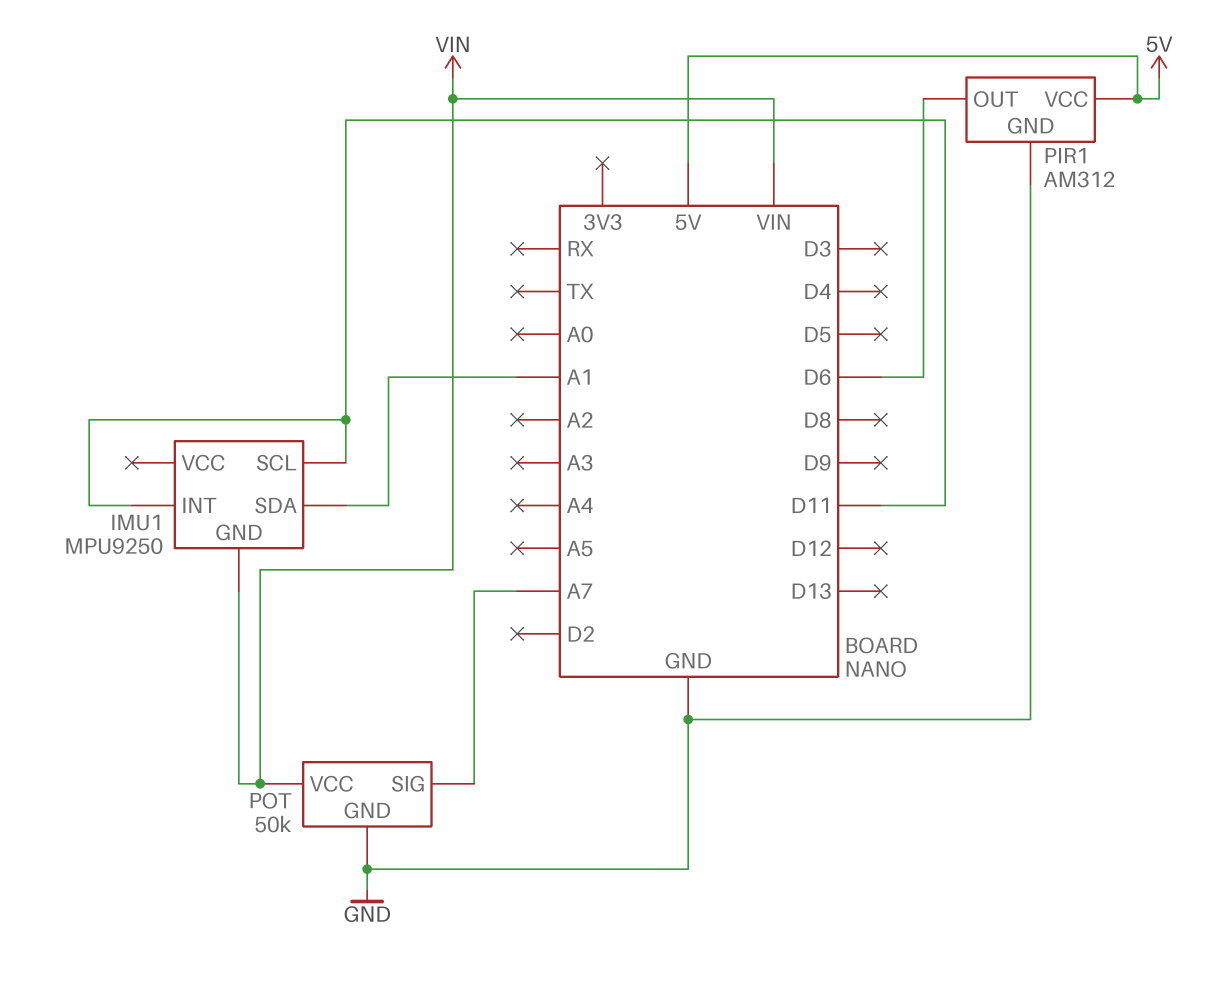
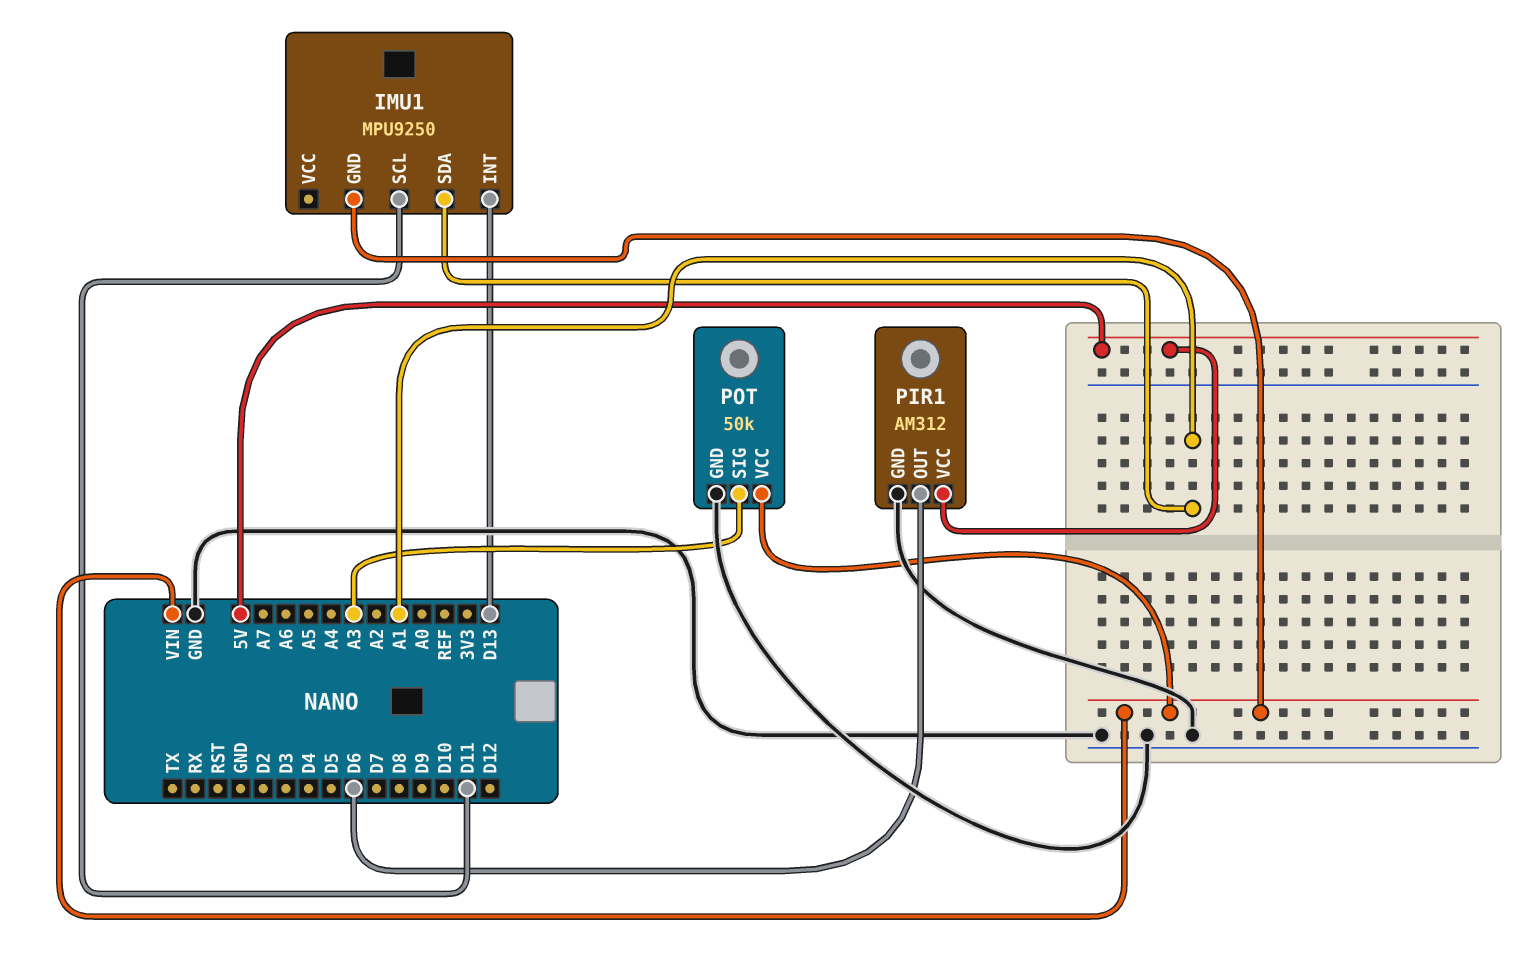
IMU1 pin INT: D11 -> D13
POT pin SIG: A7 -> A3

